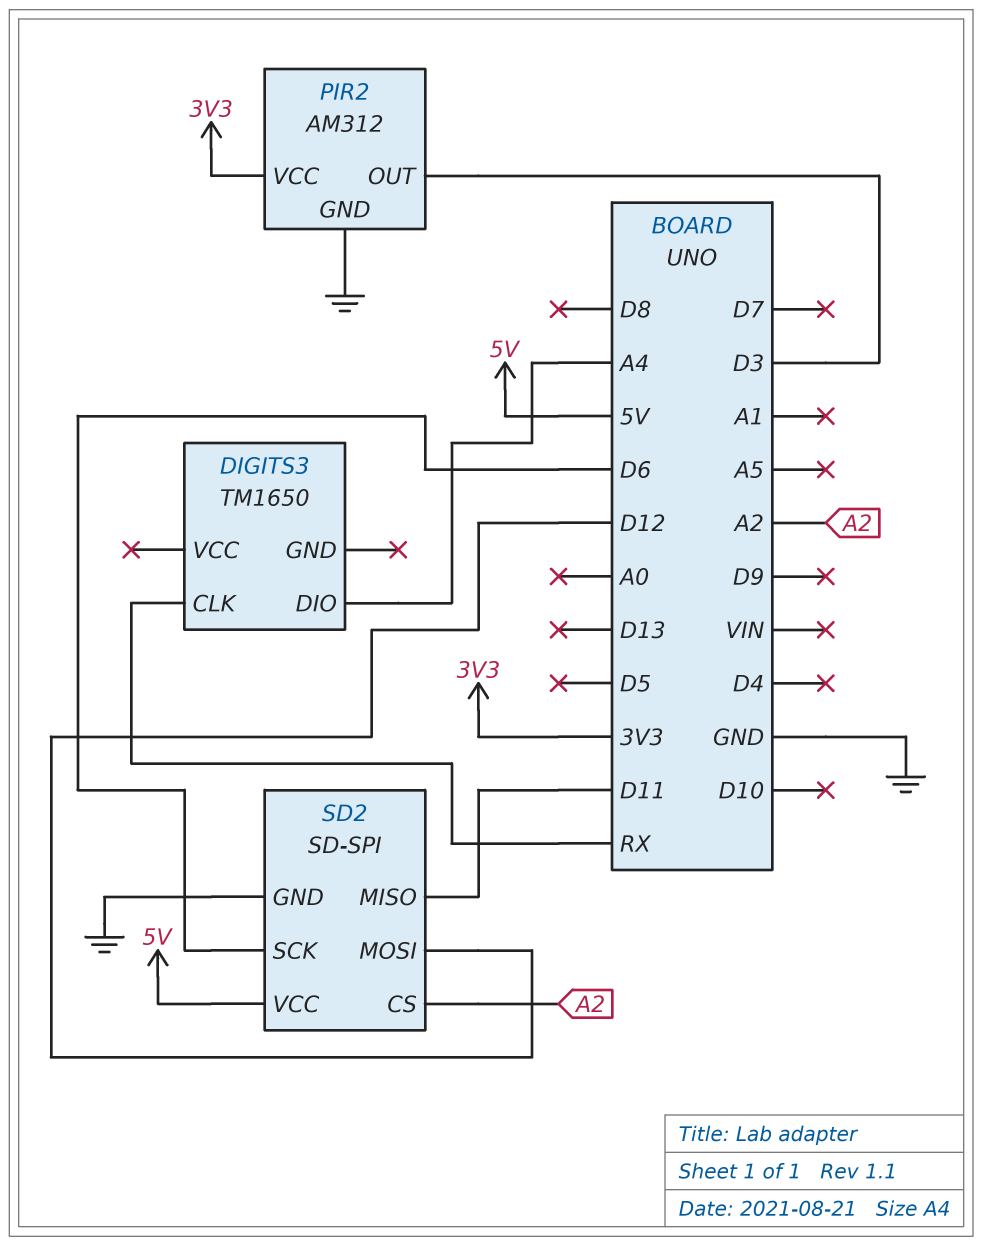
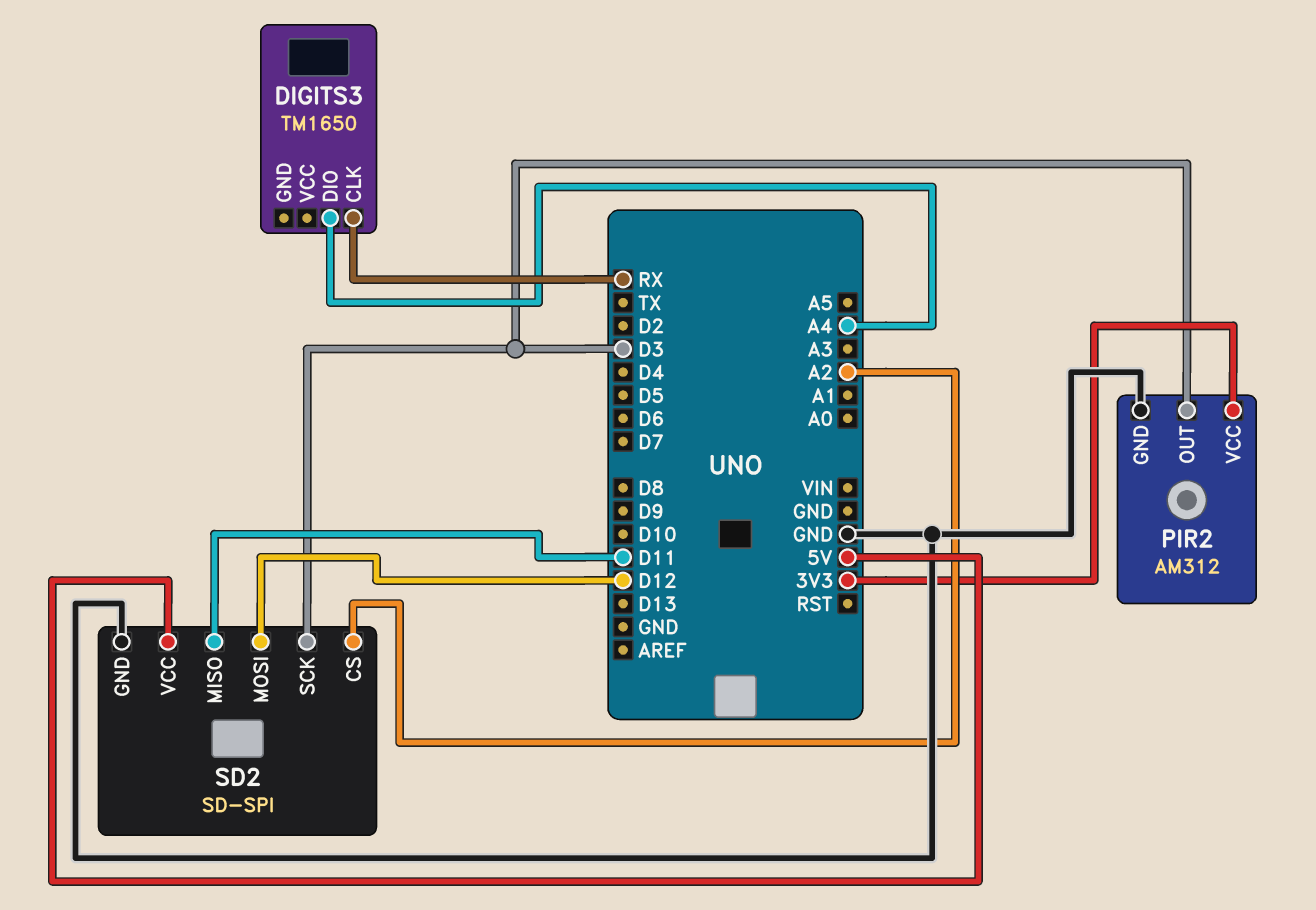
SD2 pin SCK: D6 -> D3

